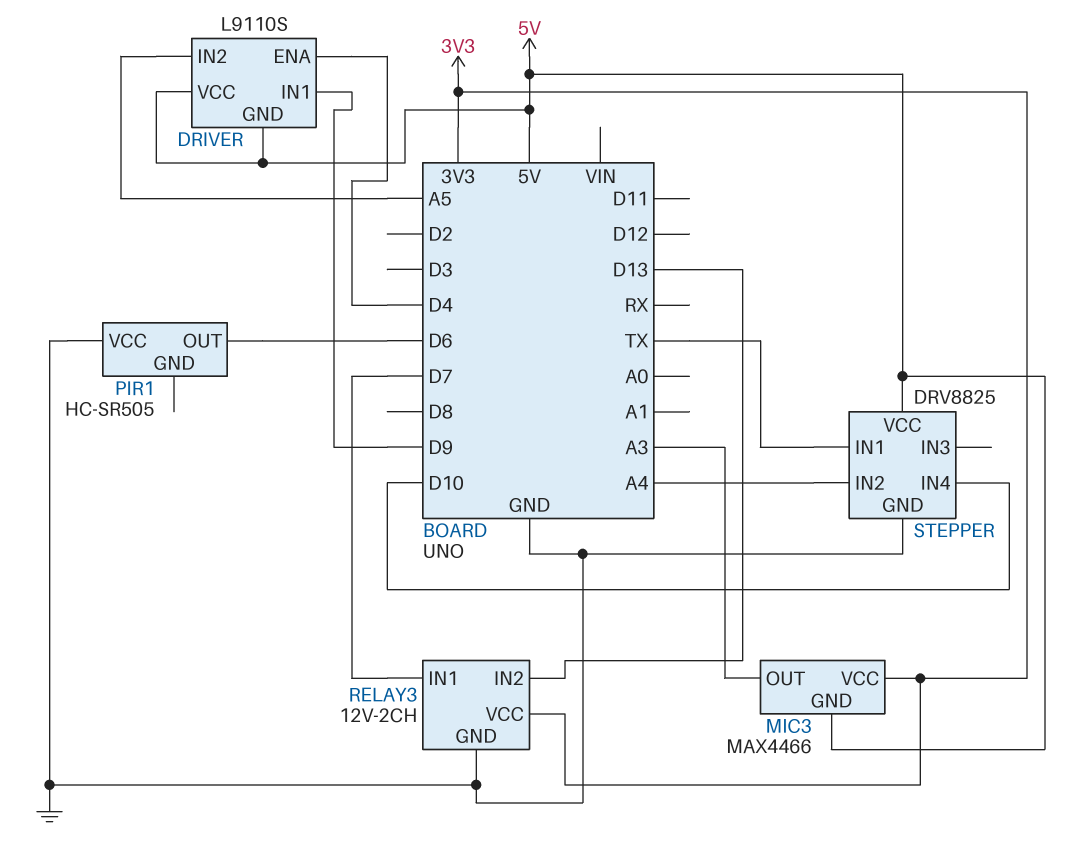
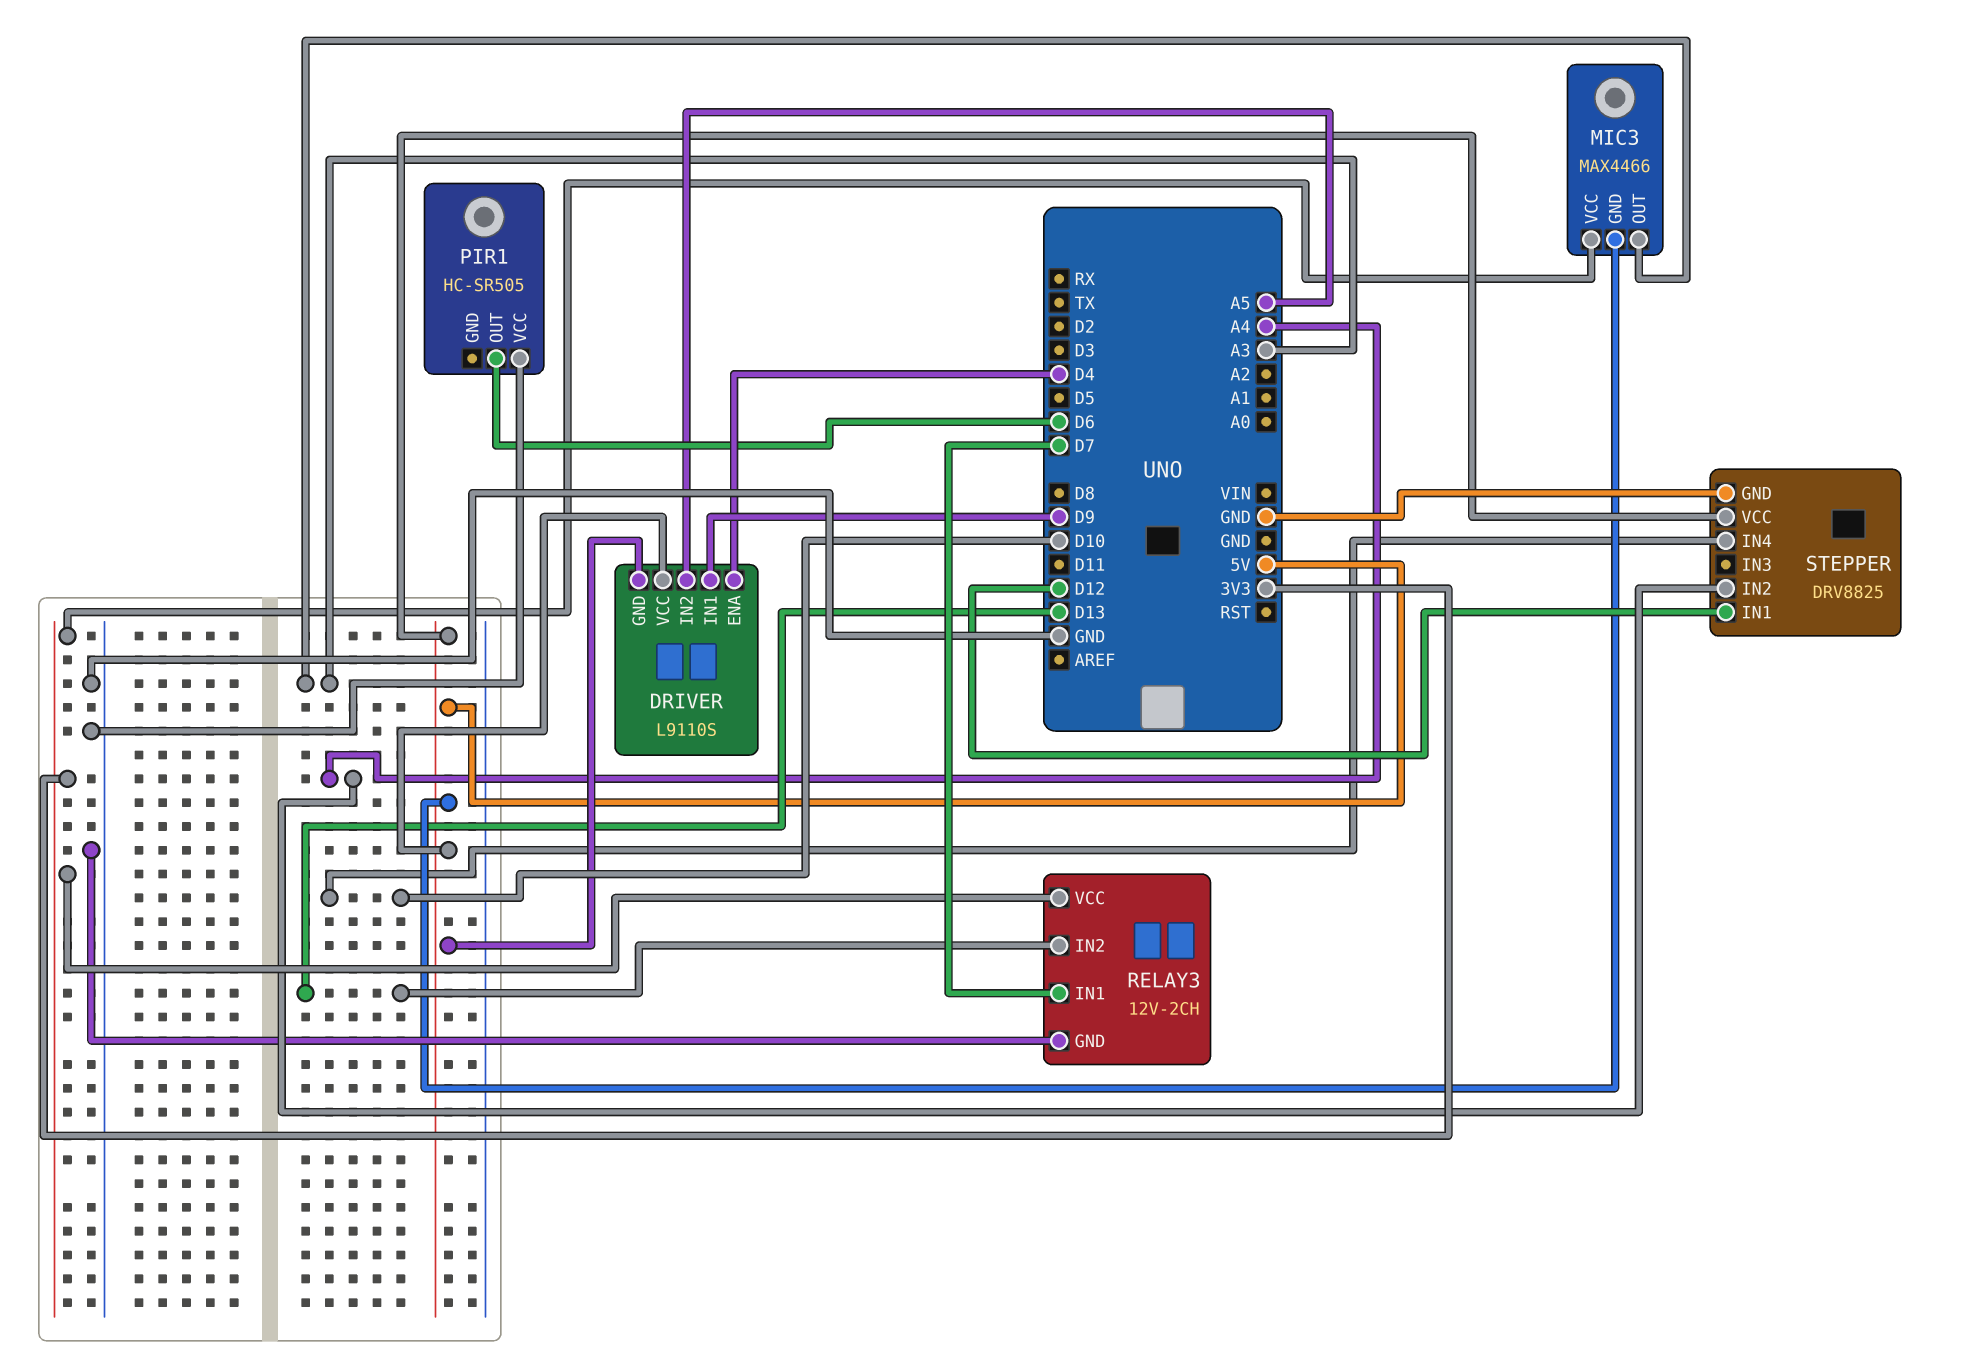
STEPPER pin IN1: TX -> D12

